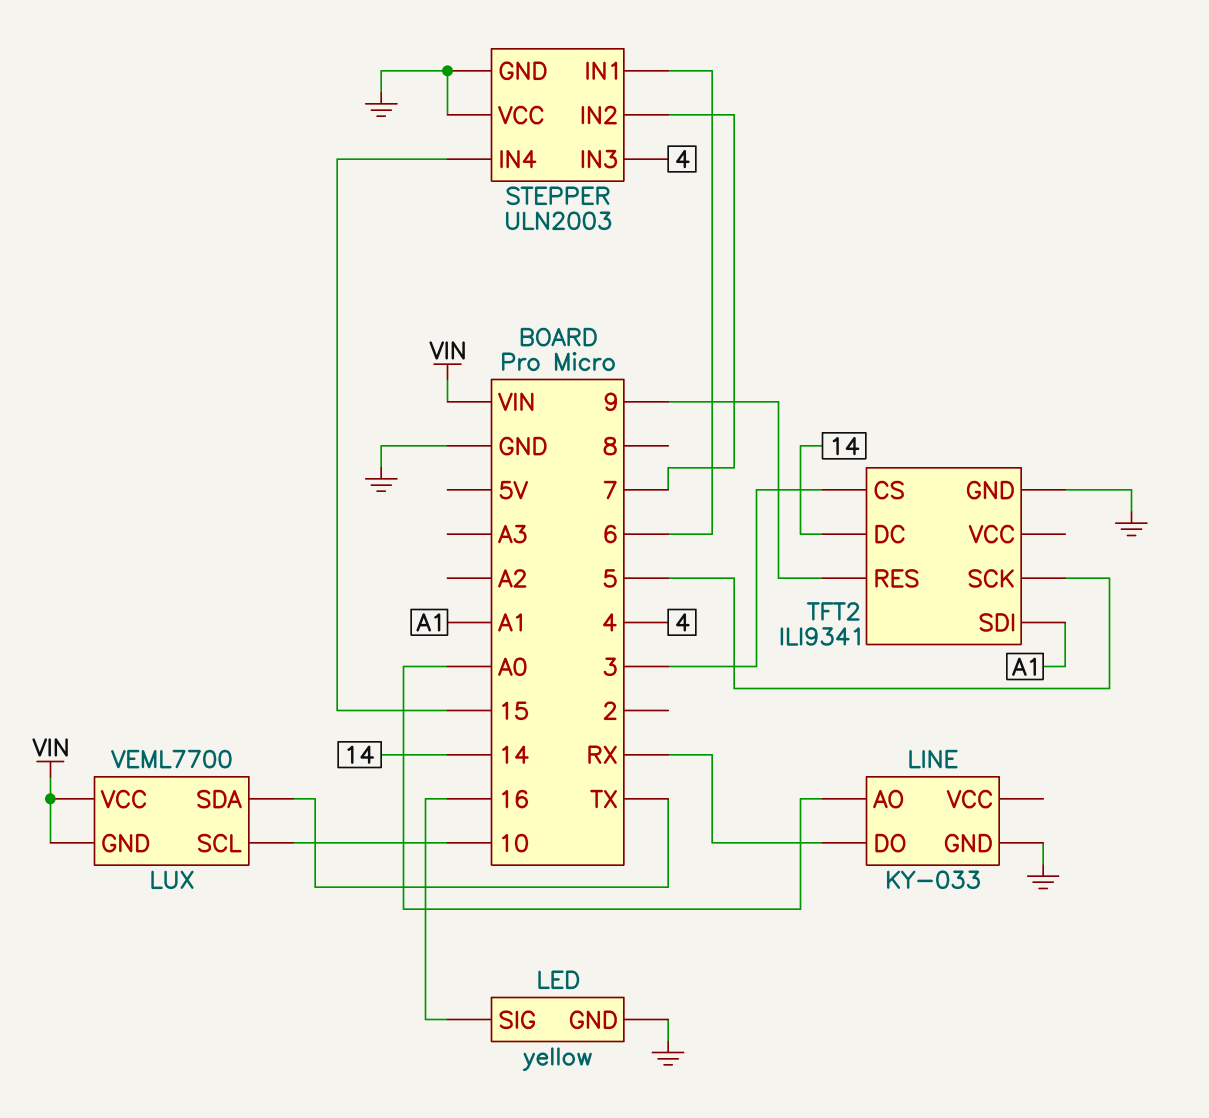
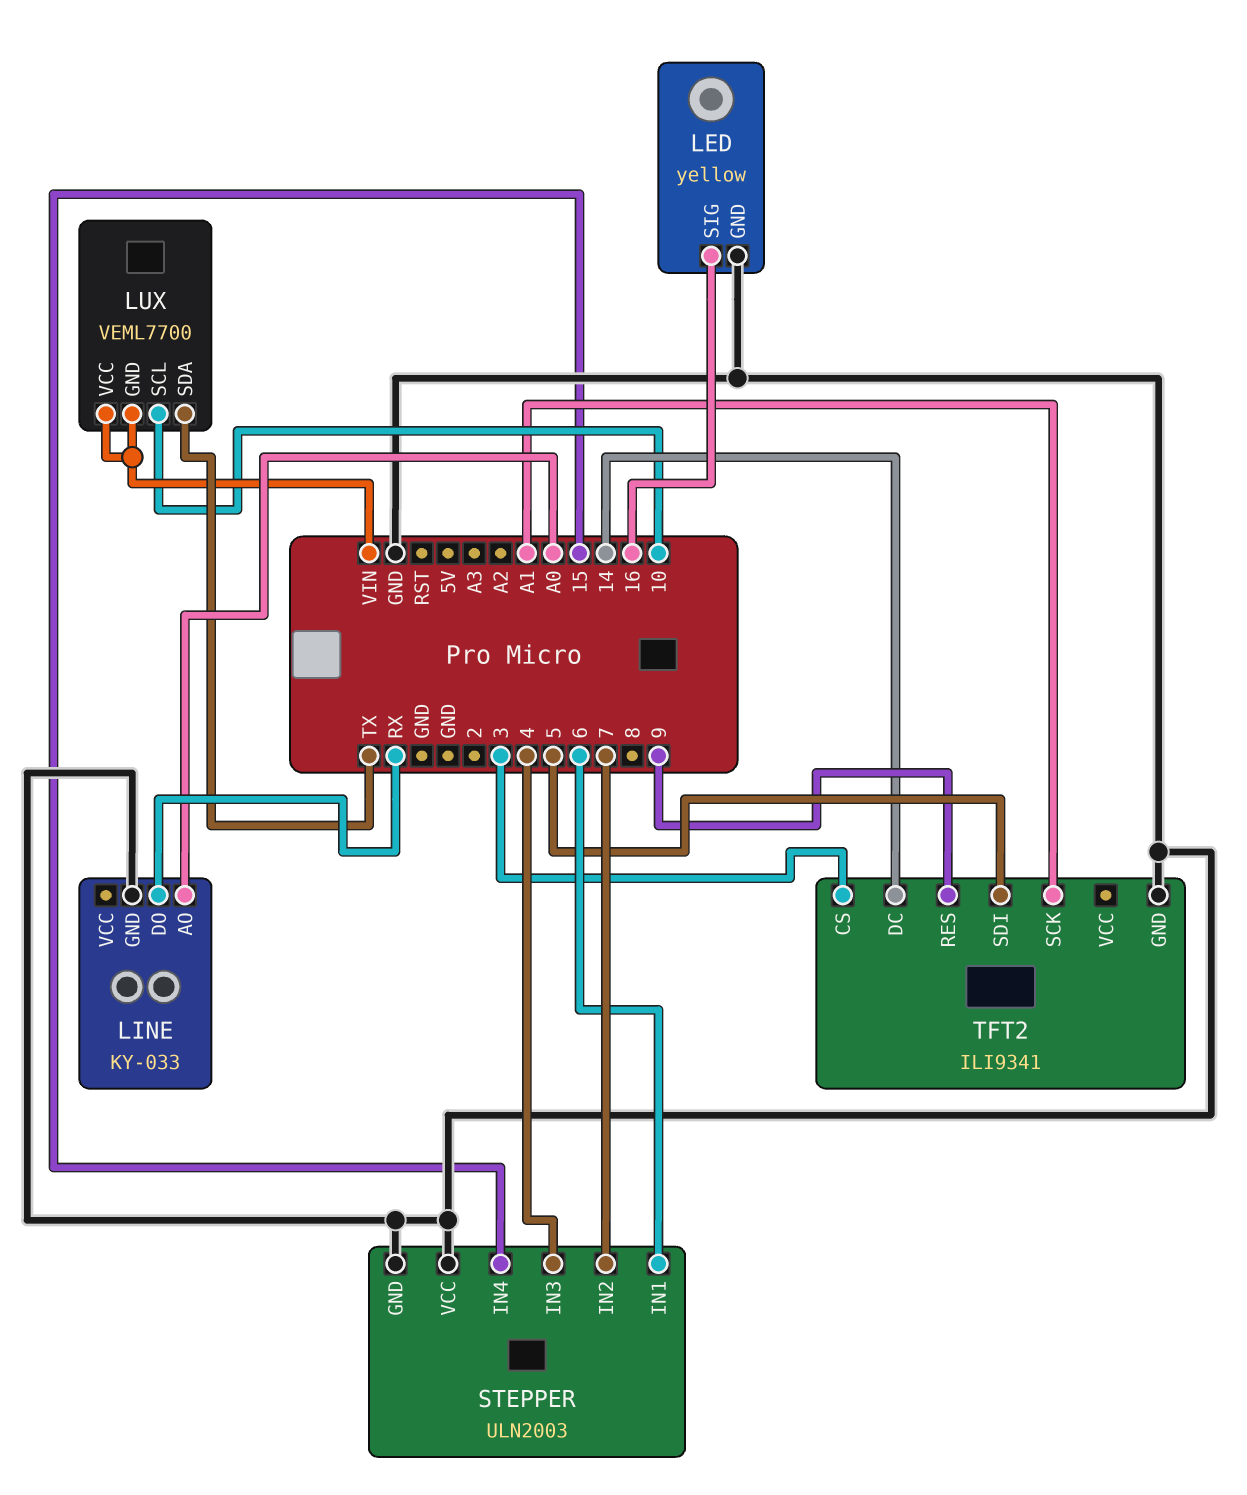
TFT2 pin SCK: 5 -> A1
TFT2 pin SDI: A1 -> 5

